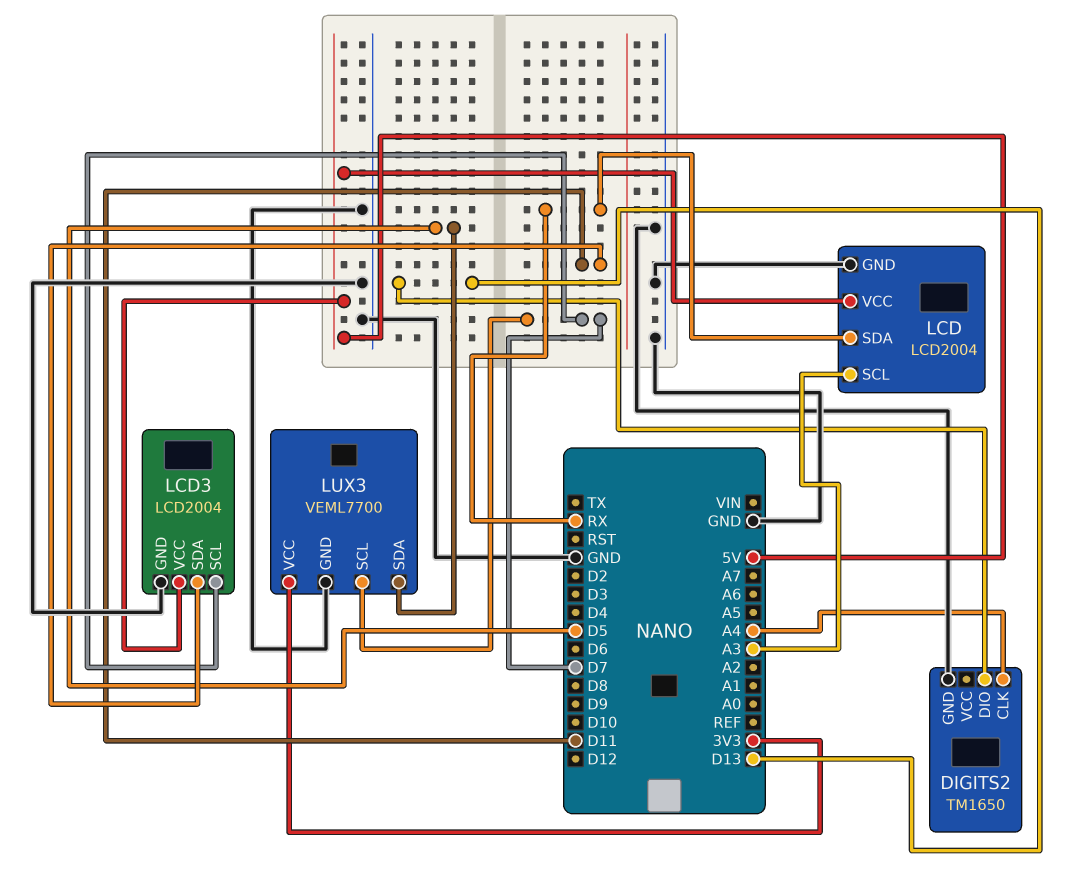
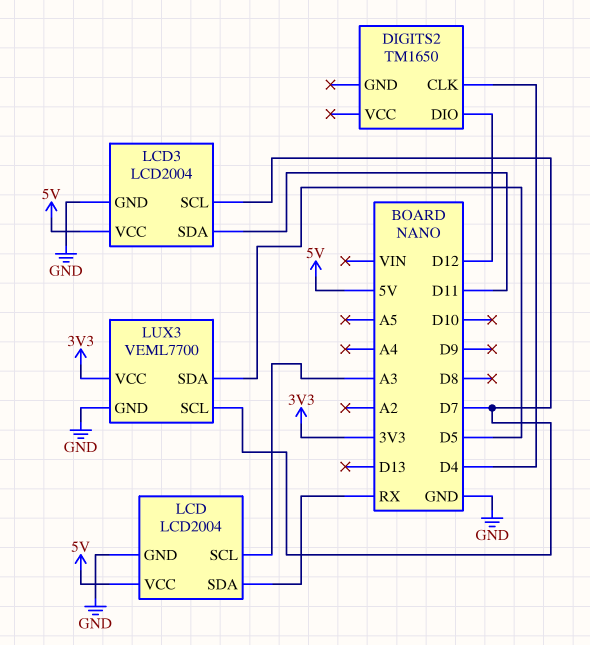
DIGITS2 pin CLK: A4 -> D4
DIGITS2 pin DIO: D13 -> D12
DIGITS2 pin GND: GND -> none

